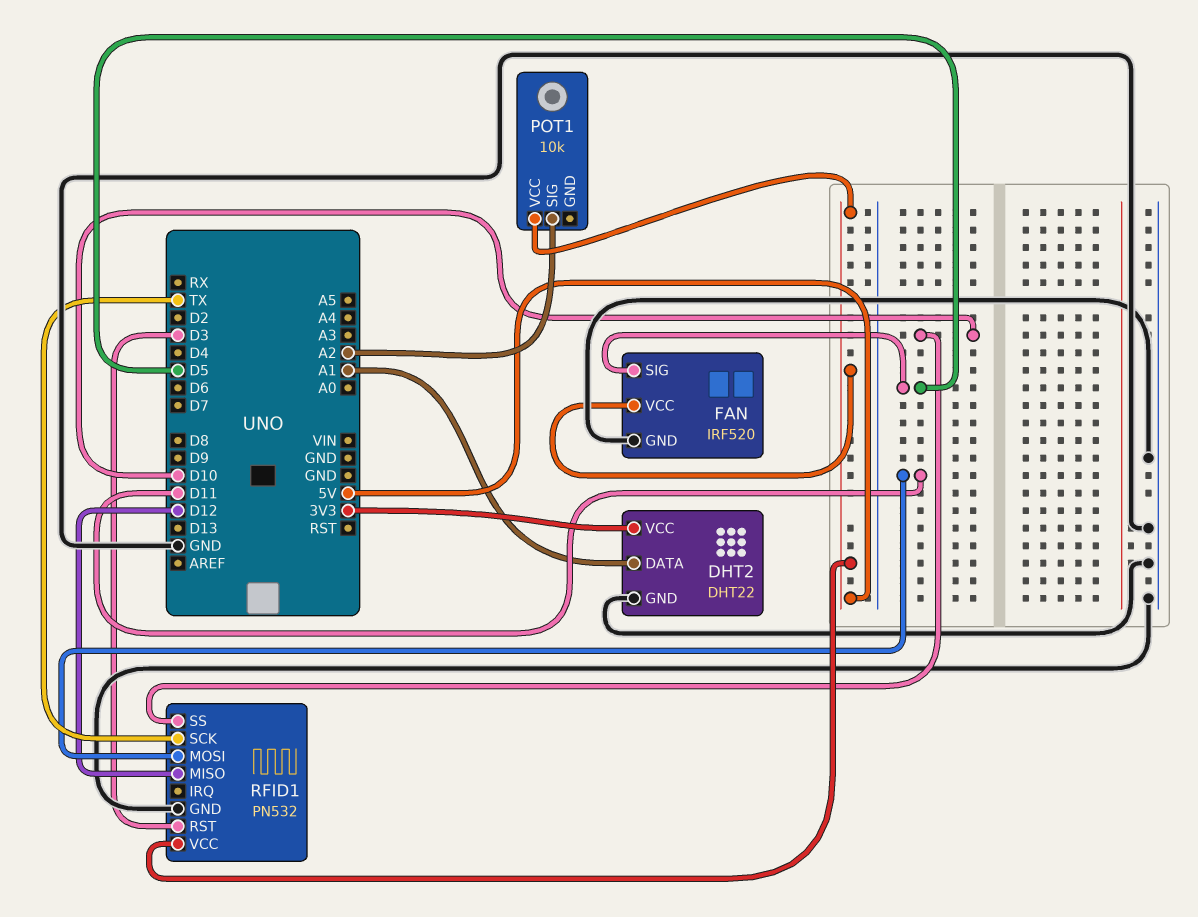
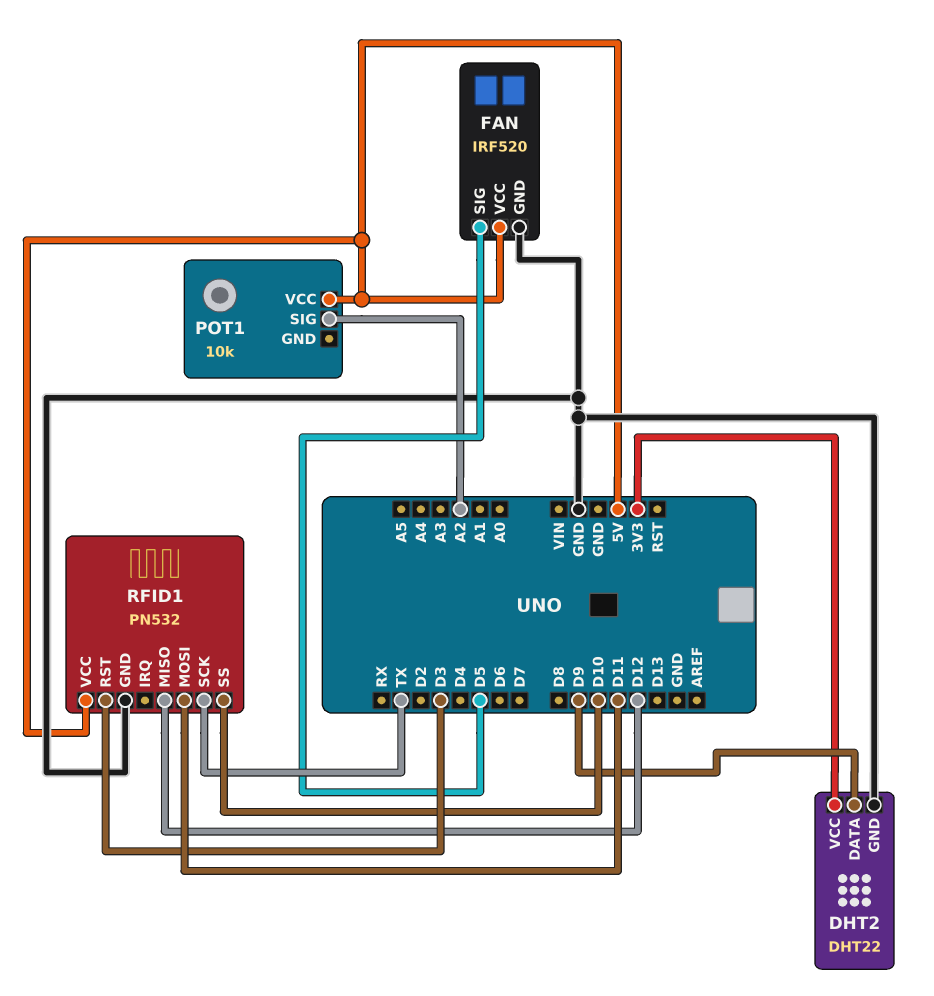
DHT2 pin DATA: A1 -> D9

